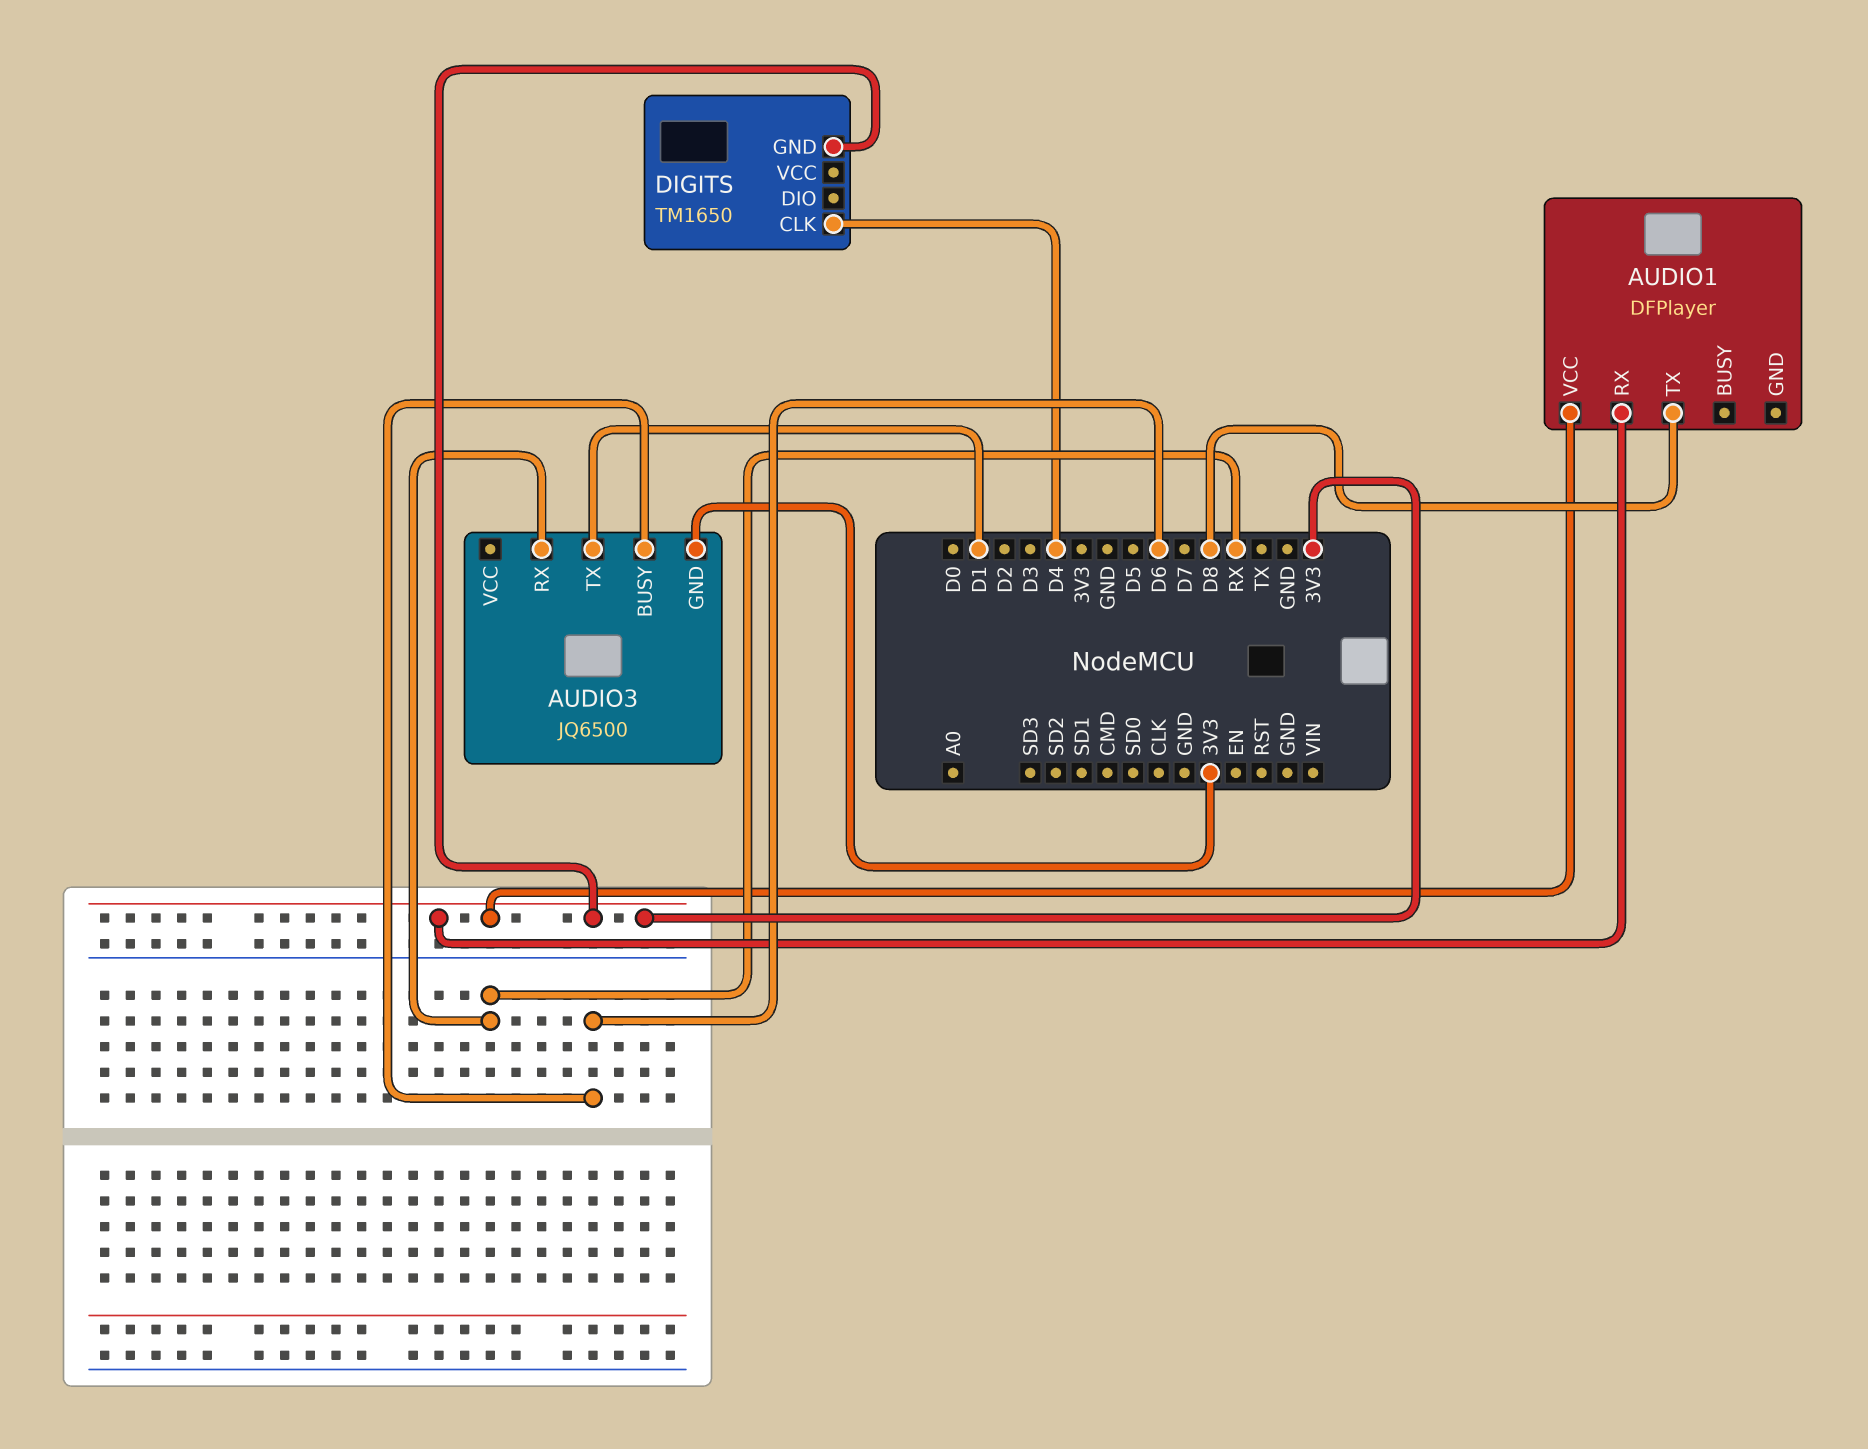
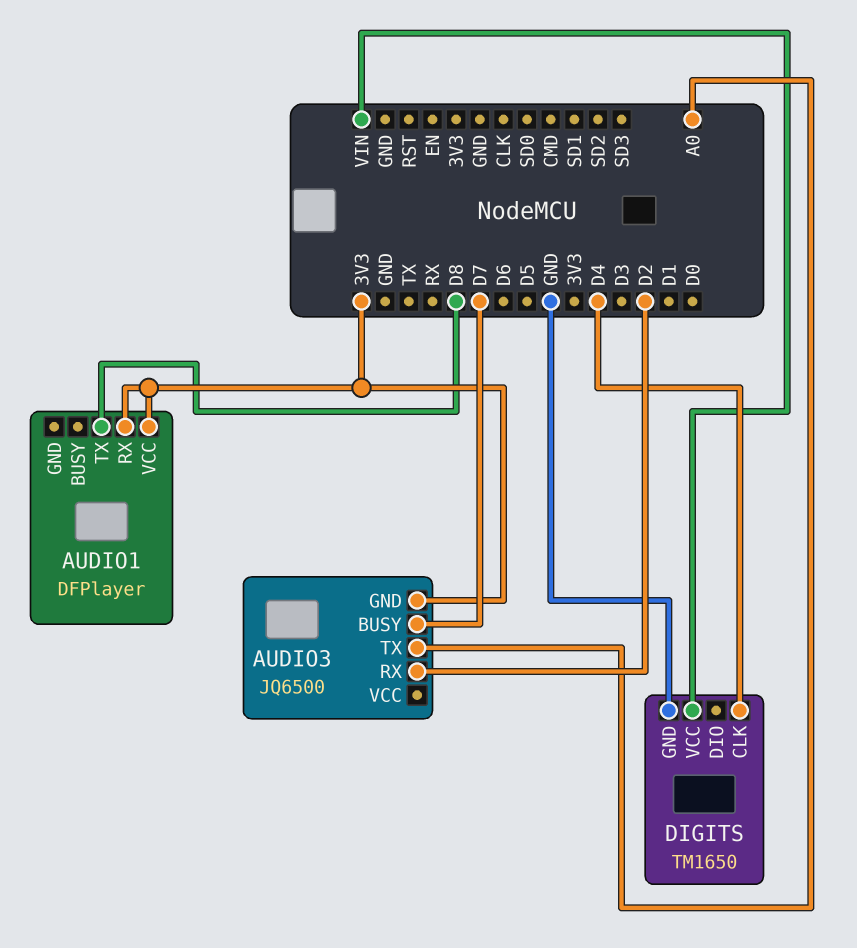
AUDIO3 pin BUSY: D6 -> D7
AUDIO3 pin RX: RX -> D2
AUDIO3 pin TX: D1 -> A0
DIGITS pin GND: 3V3 -> GND
DIGITS pin VCC: none -> VIN

